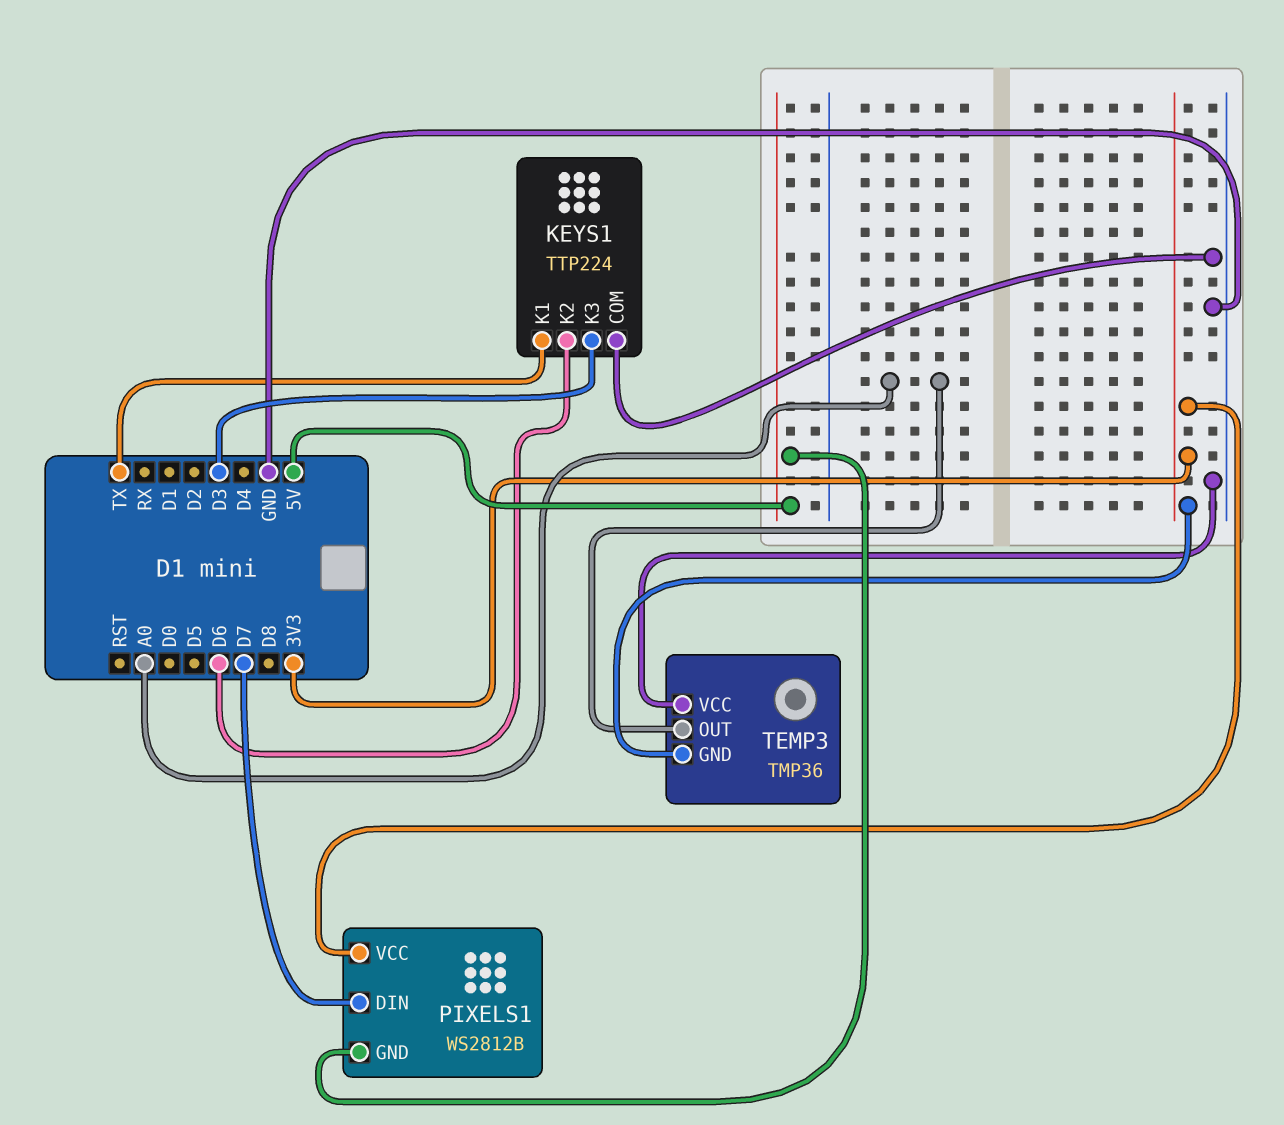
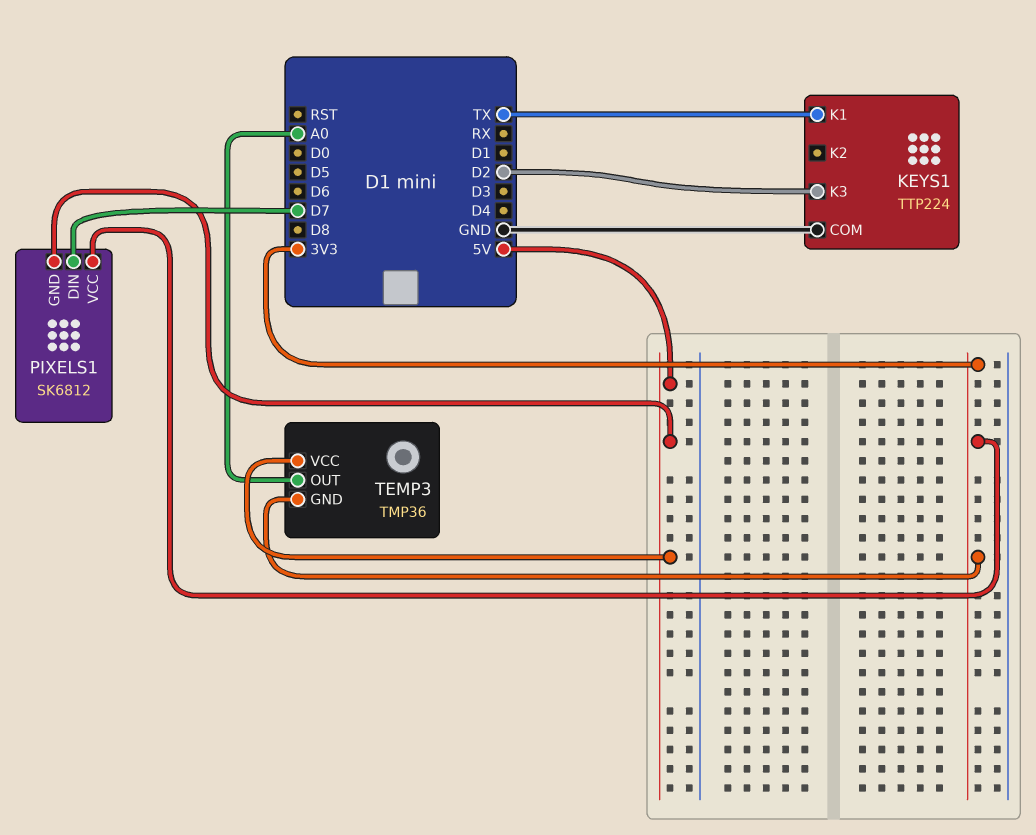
KEYS1 pin K2: D6 -> none
KEYS1 pin K3: D3 -> D2
PIXELS1: WS2812B -> SK6812
TEMP3 pin VCC: GND -> 5V

